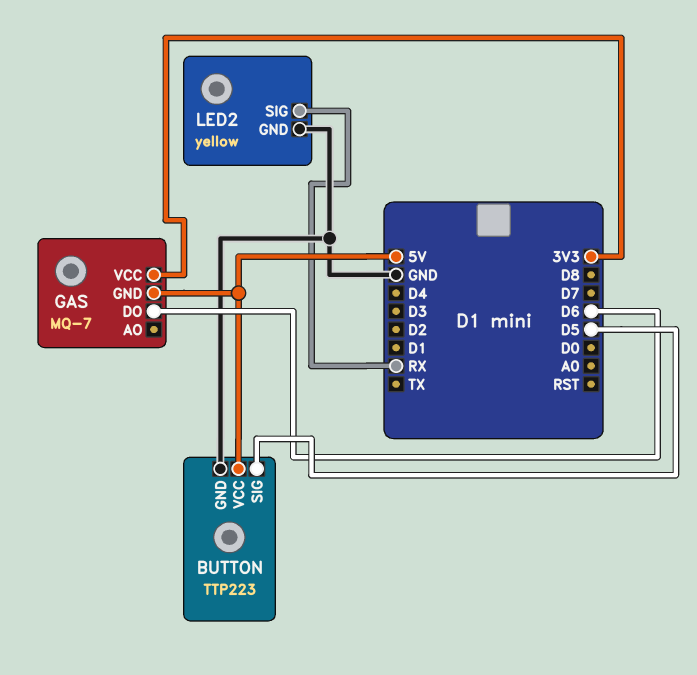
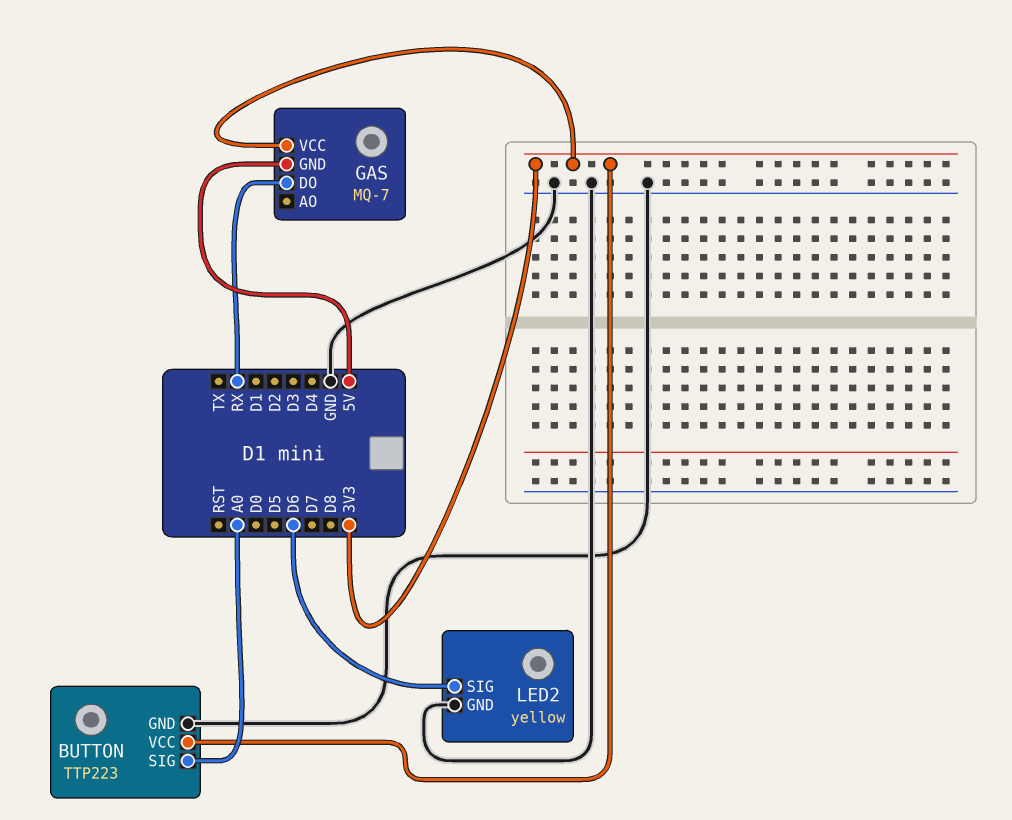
BUTTON pin SIG: D5 -> A0
BUTTON pin VCC: 5V -> 3V3
GAS pin DO: D6 -> RX
LED2 pin SIG: RX -> D6

